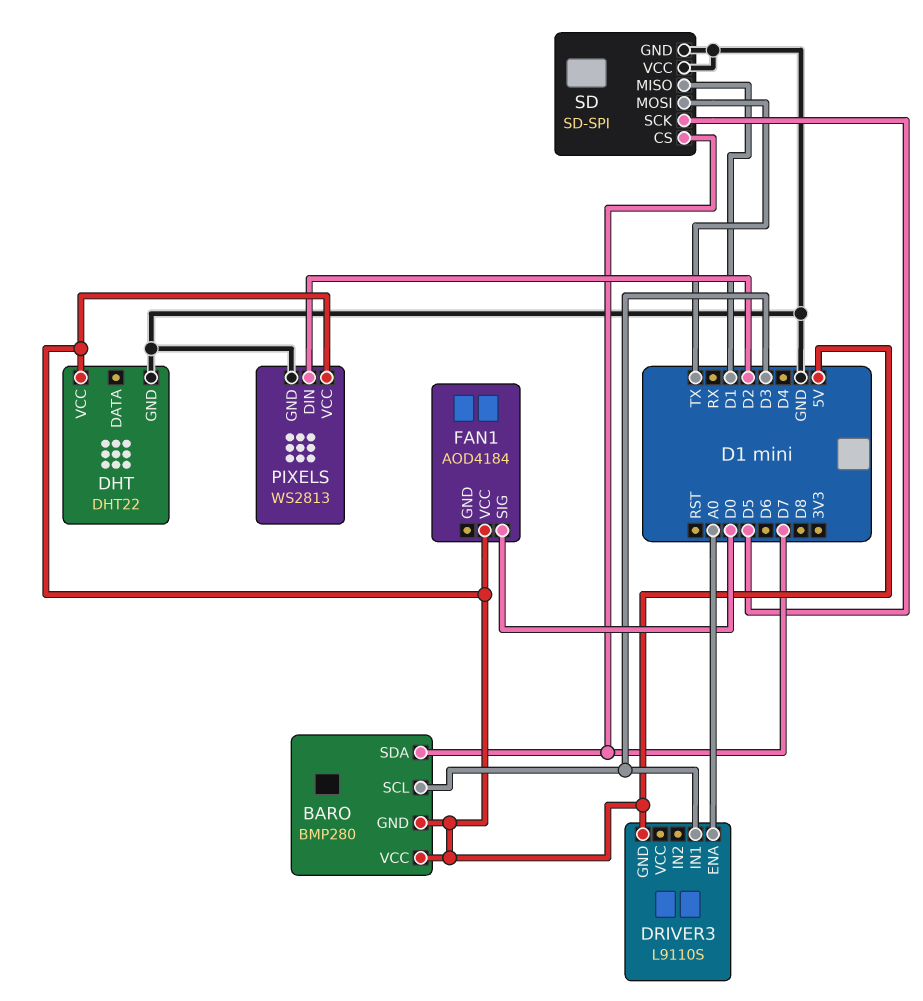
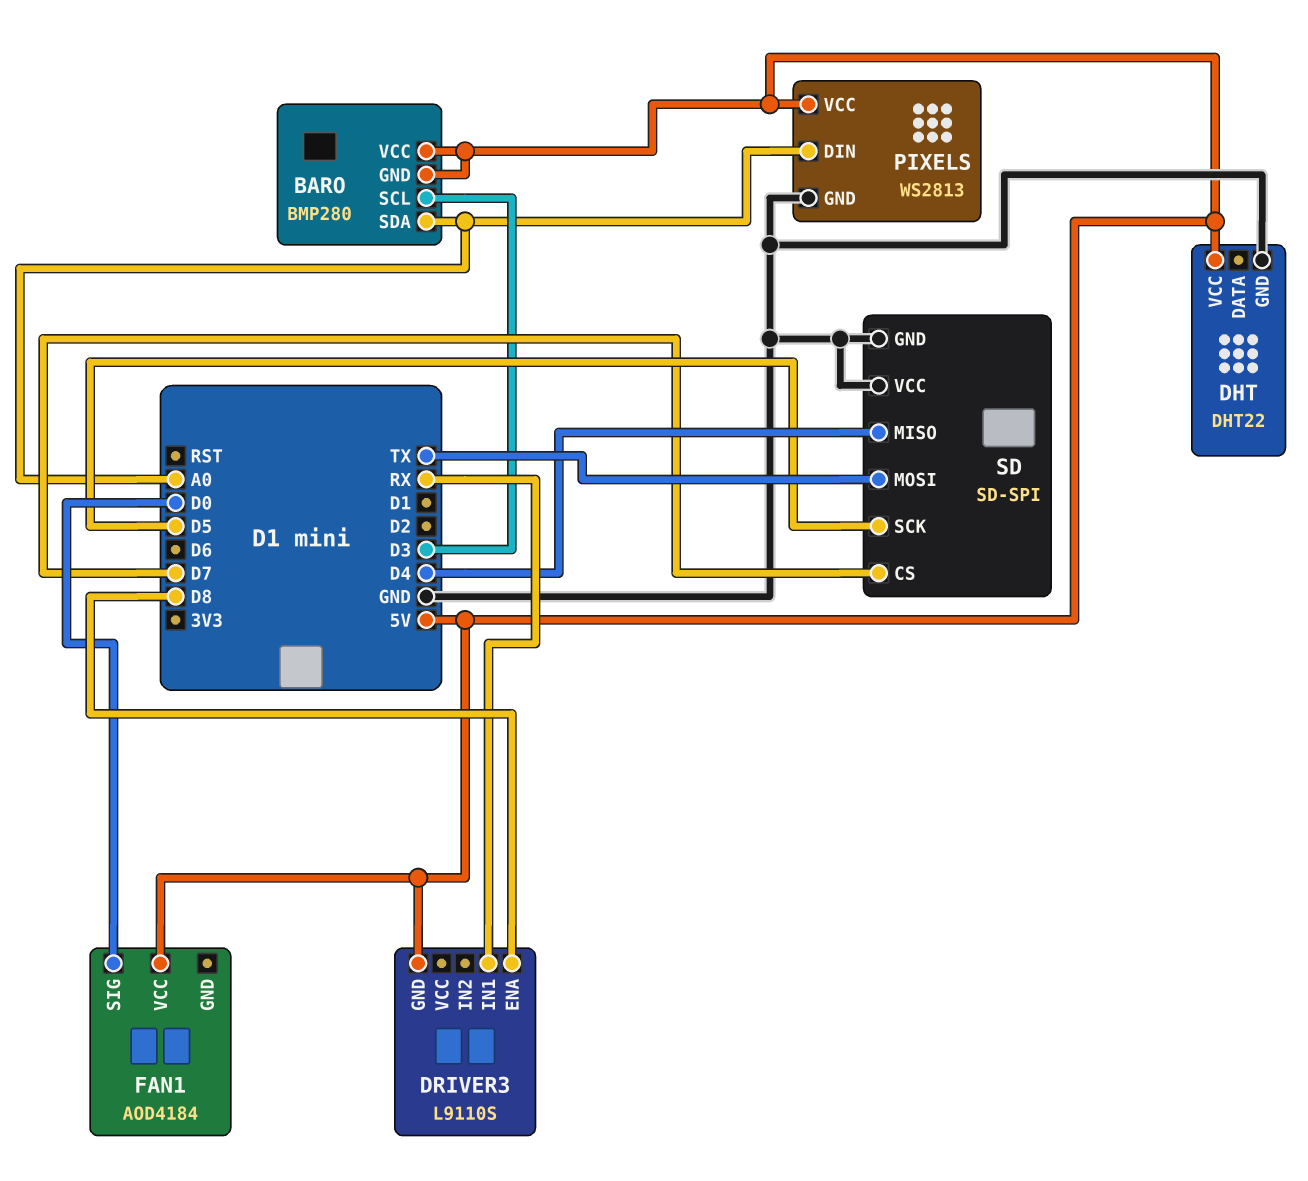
BARO pin SDA: D7 -> A0
DRIVER3 pin ENA: A0 -> D8
DRIVER3 pin IN1: D3 -> RX
PIXELS pin DIN: D2 -> A0
SD pin MISO: D1 -> D4

